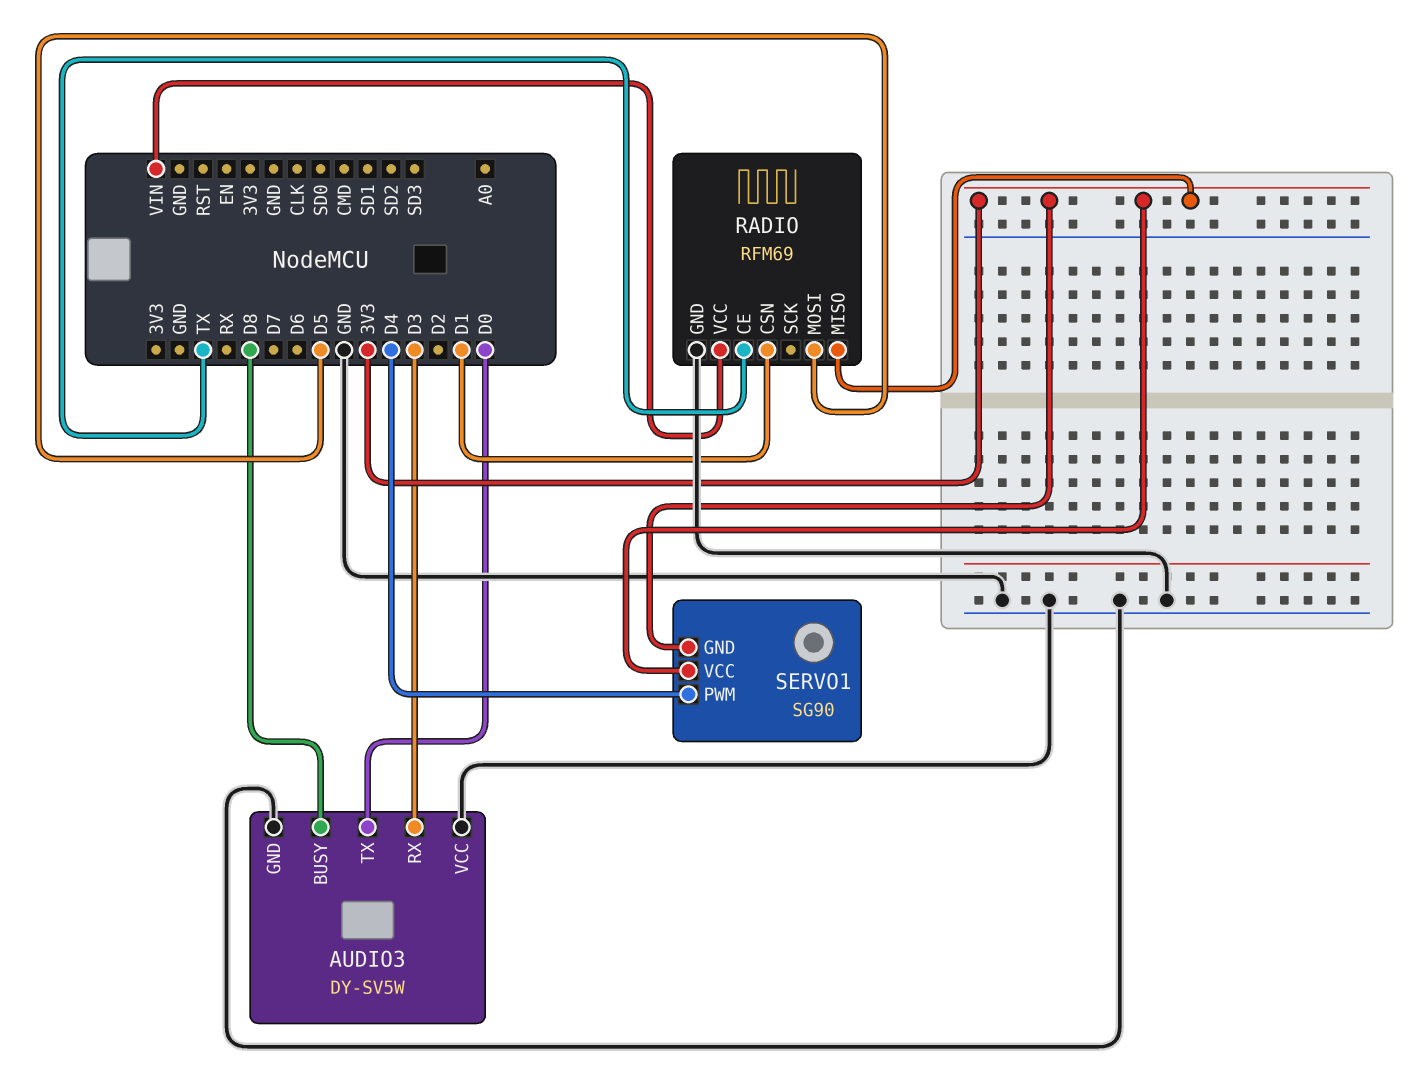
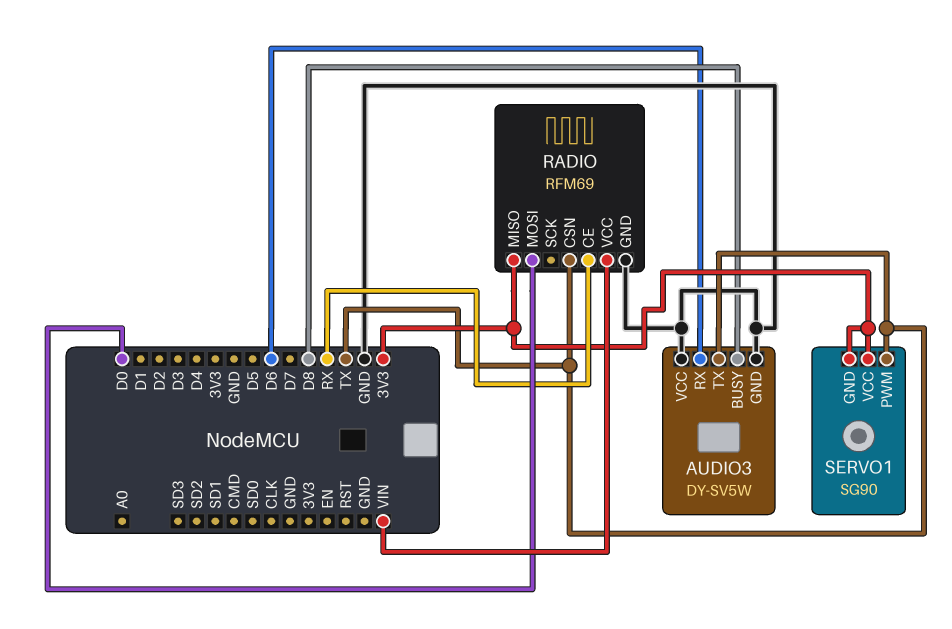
AUDIO3 pin RX: D3 -> D6
AUDIO3 pin TX: D0 -> TX
RADIO pin CE: TX -> RX
RADIO pin CSN: D1 -> TX
RADIO pin MOSI: D5 -> D0
SERVO1 pin PWM: D4 -> TX

